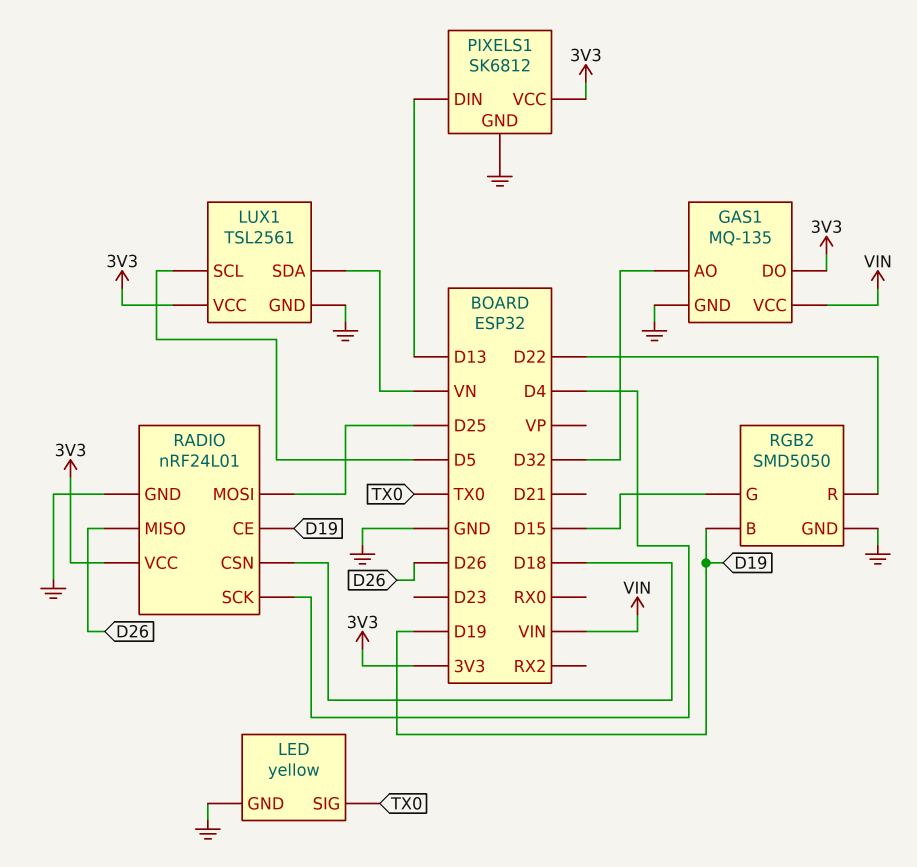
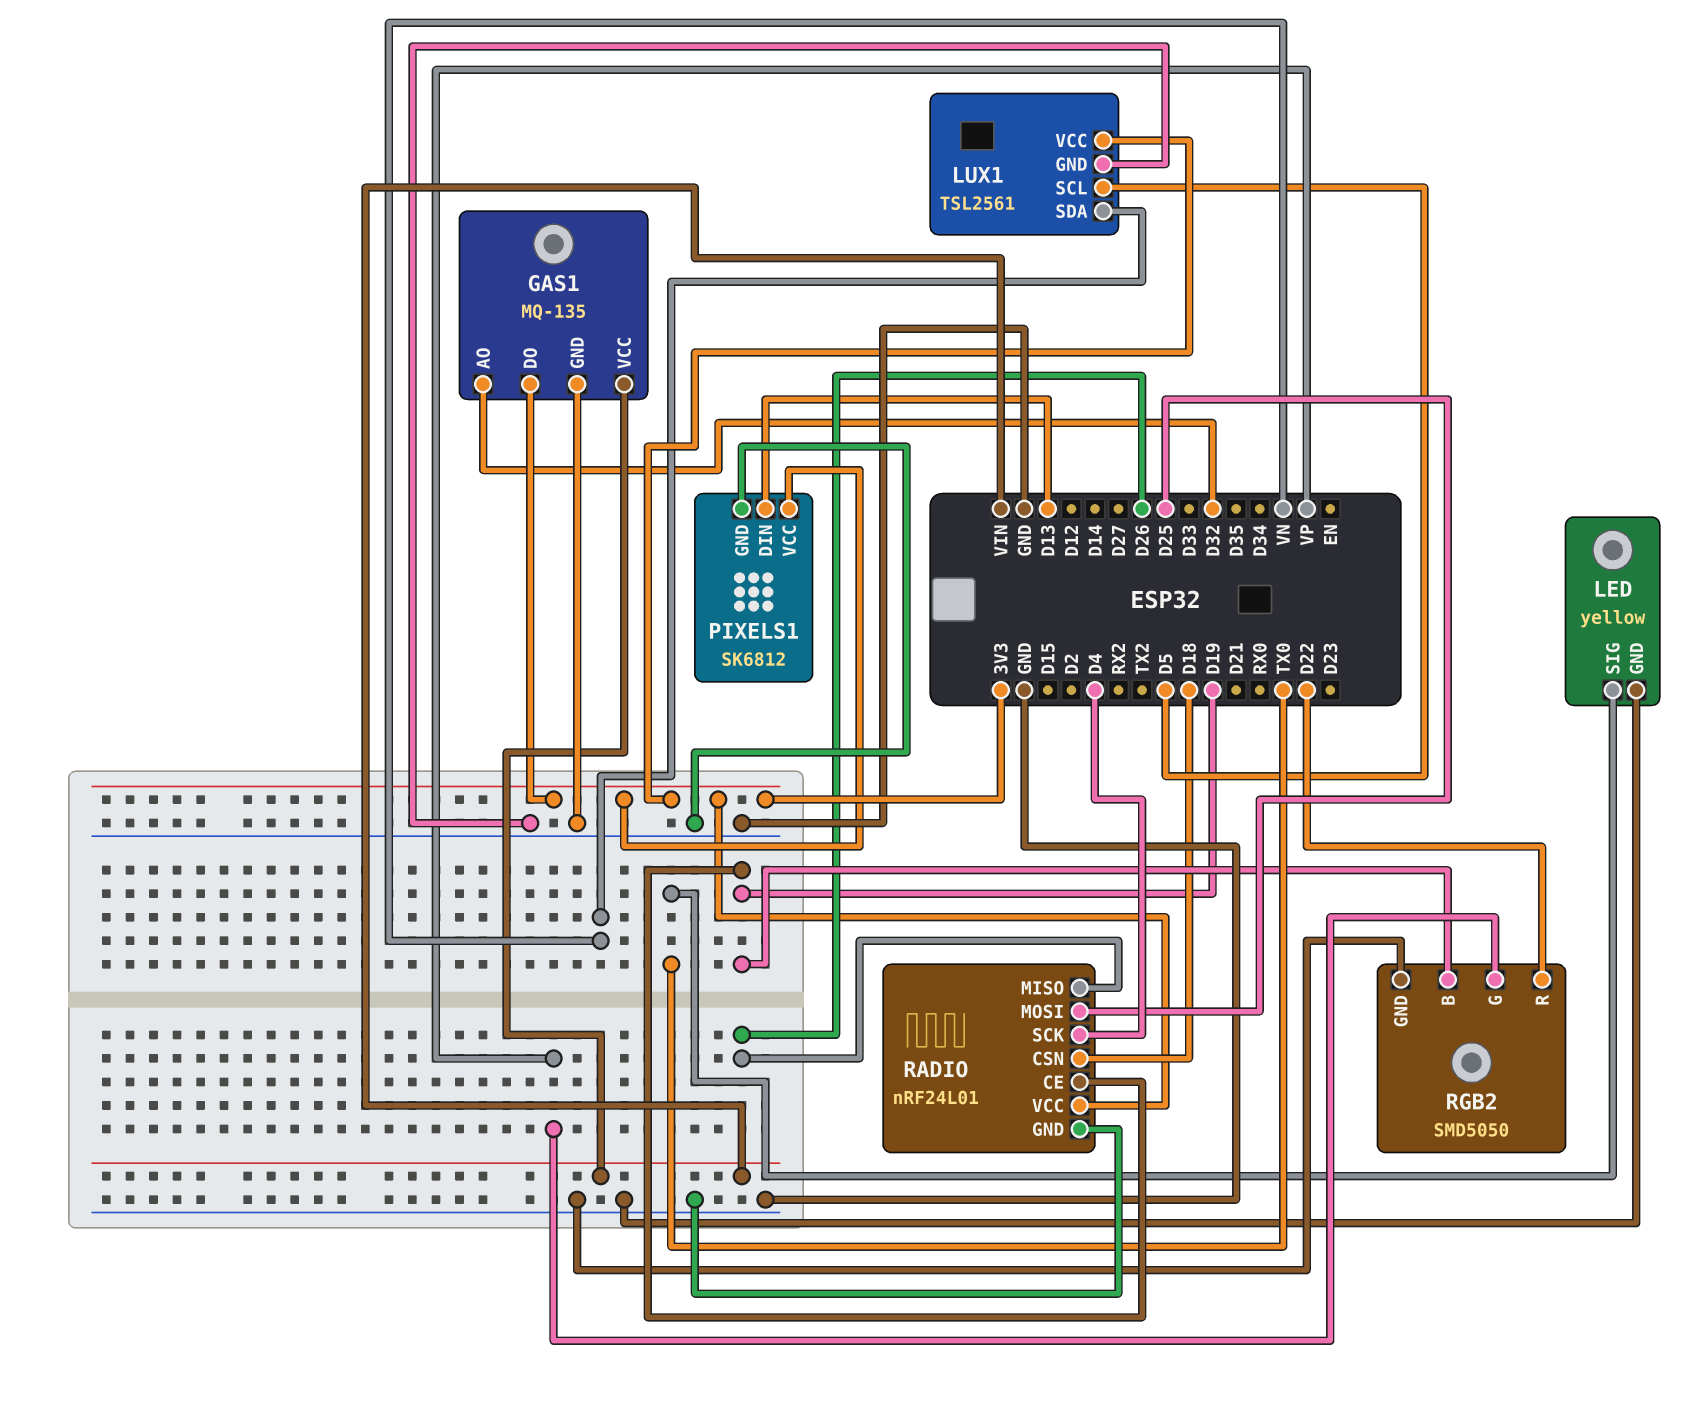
RGB2 pin G: D15 -> VP

